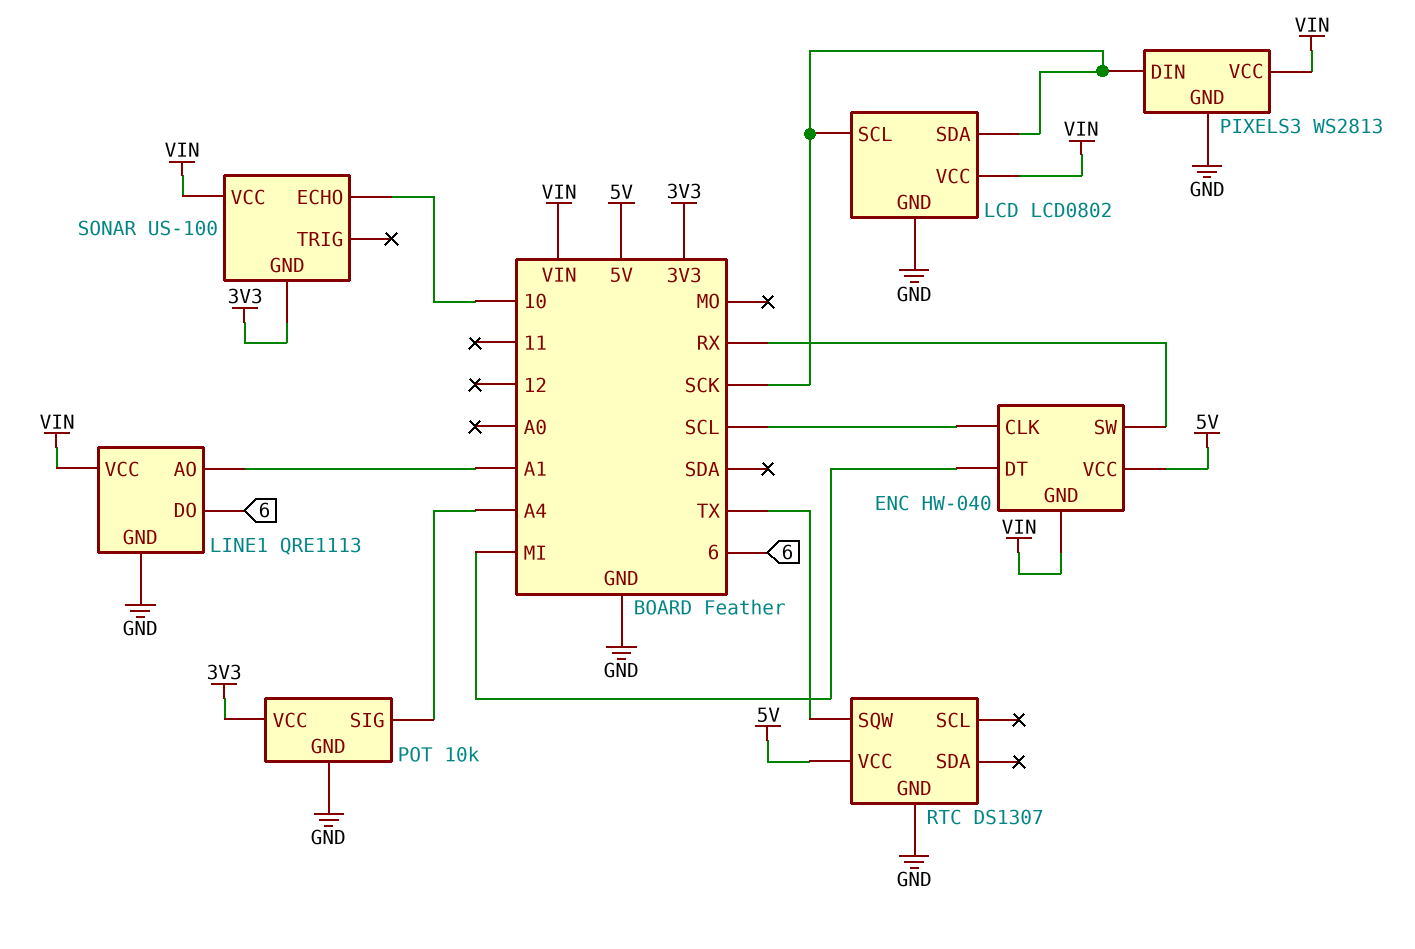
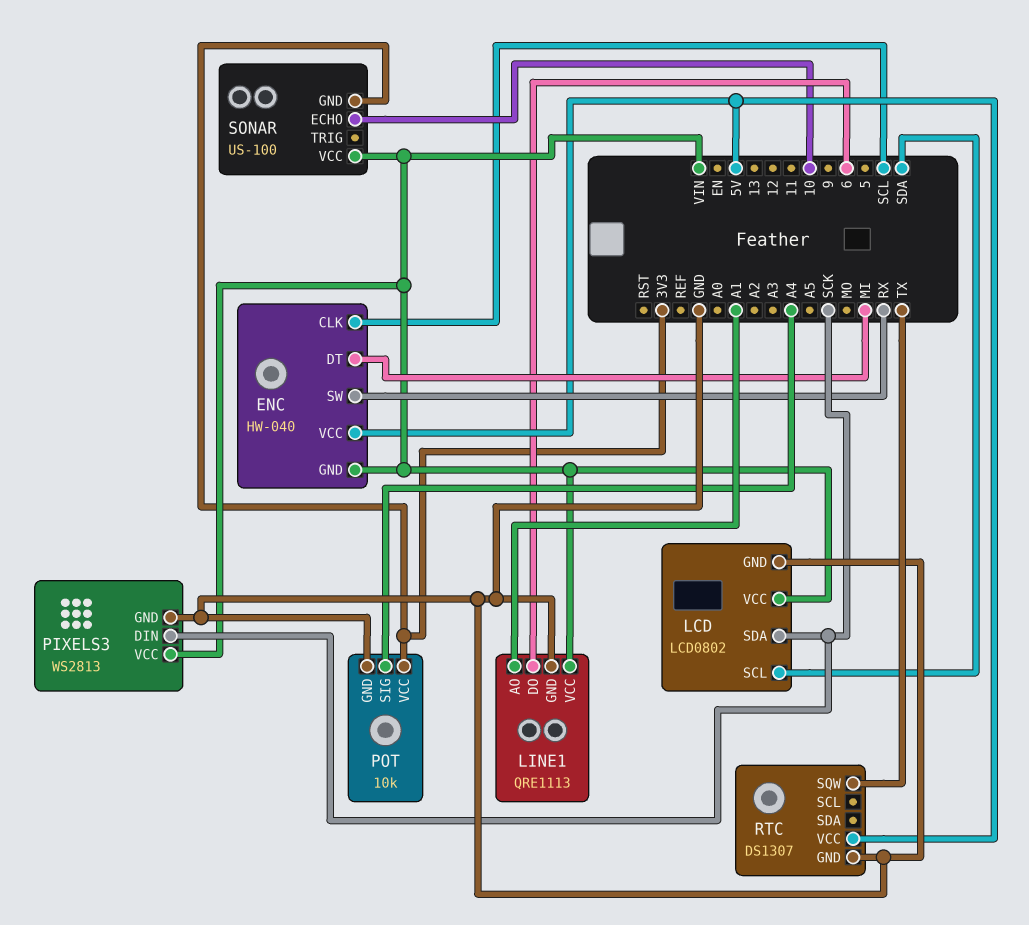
LCD pin SCL: SCK -> SDA

